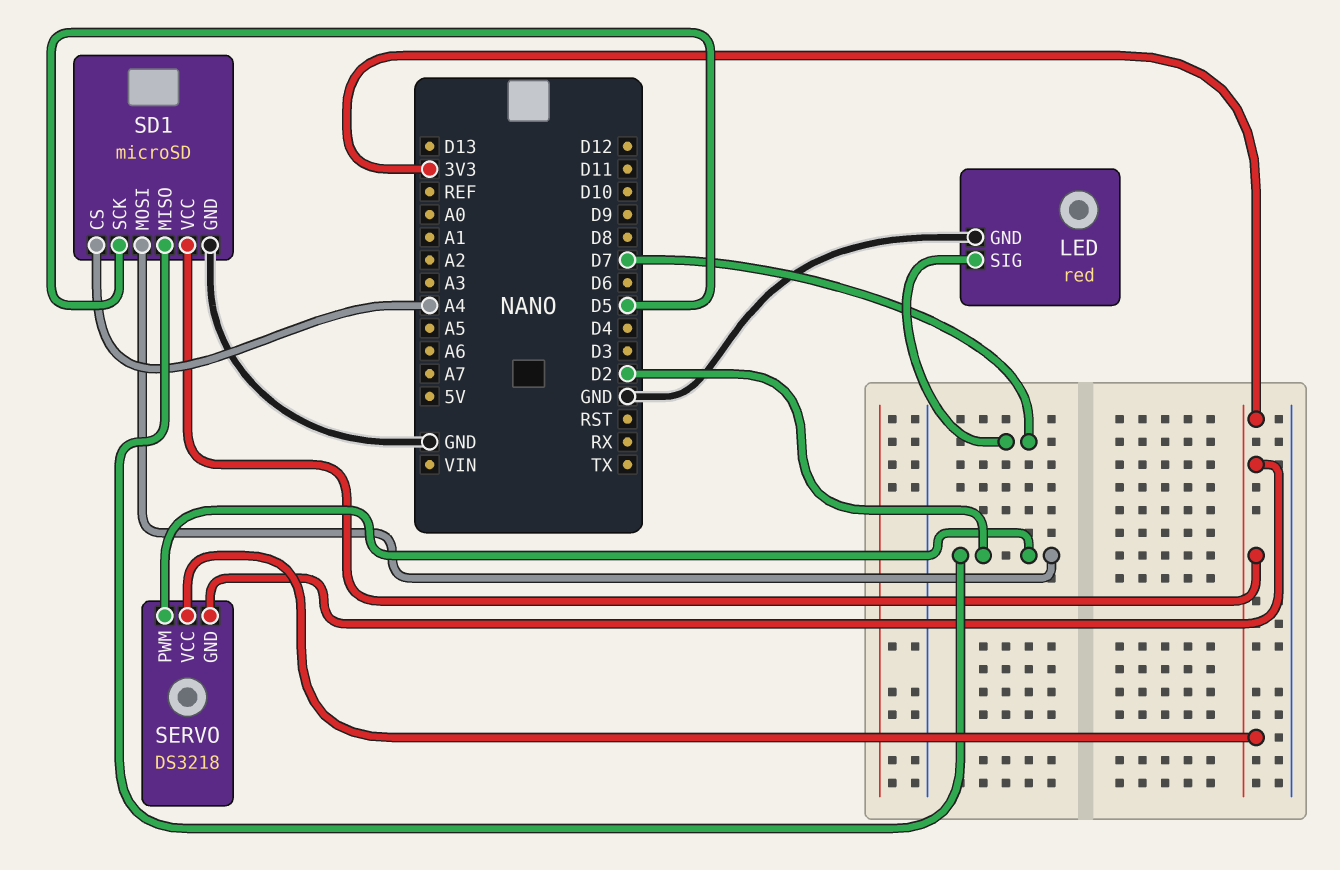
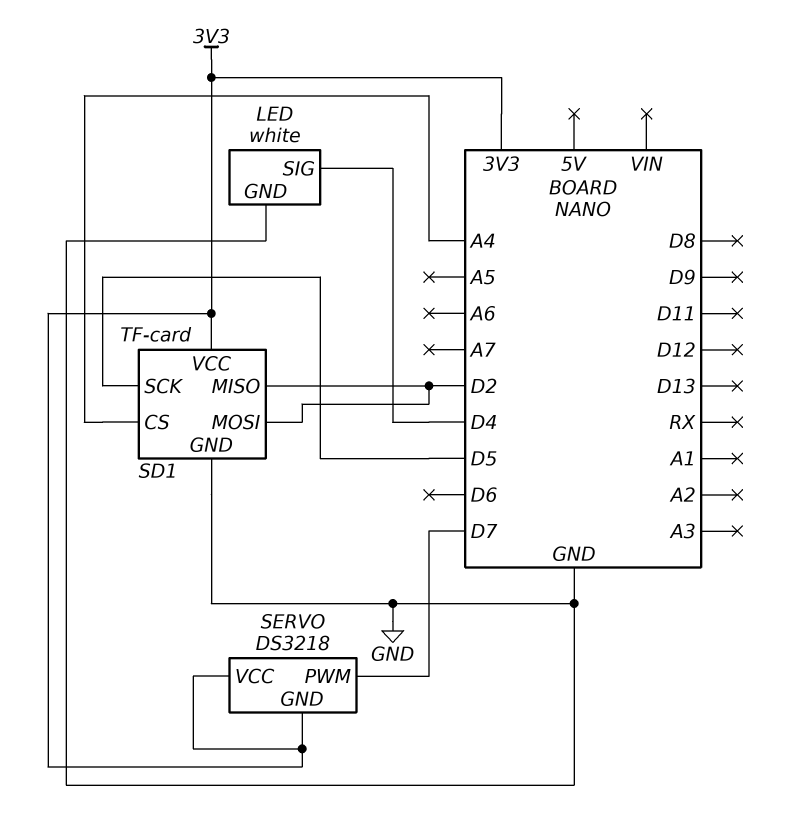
LED: red -> white
LED pin SIG: D7 -> D4
SD1: microSD -> TF-card
SERVO pin PWM: D2 -> D7

